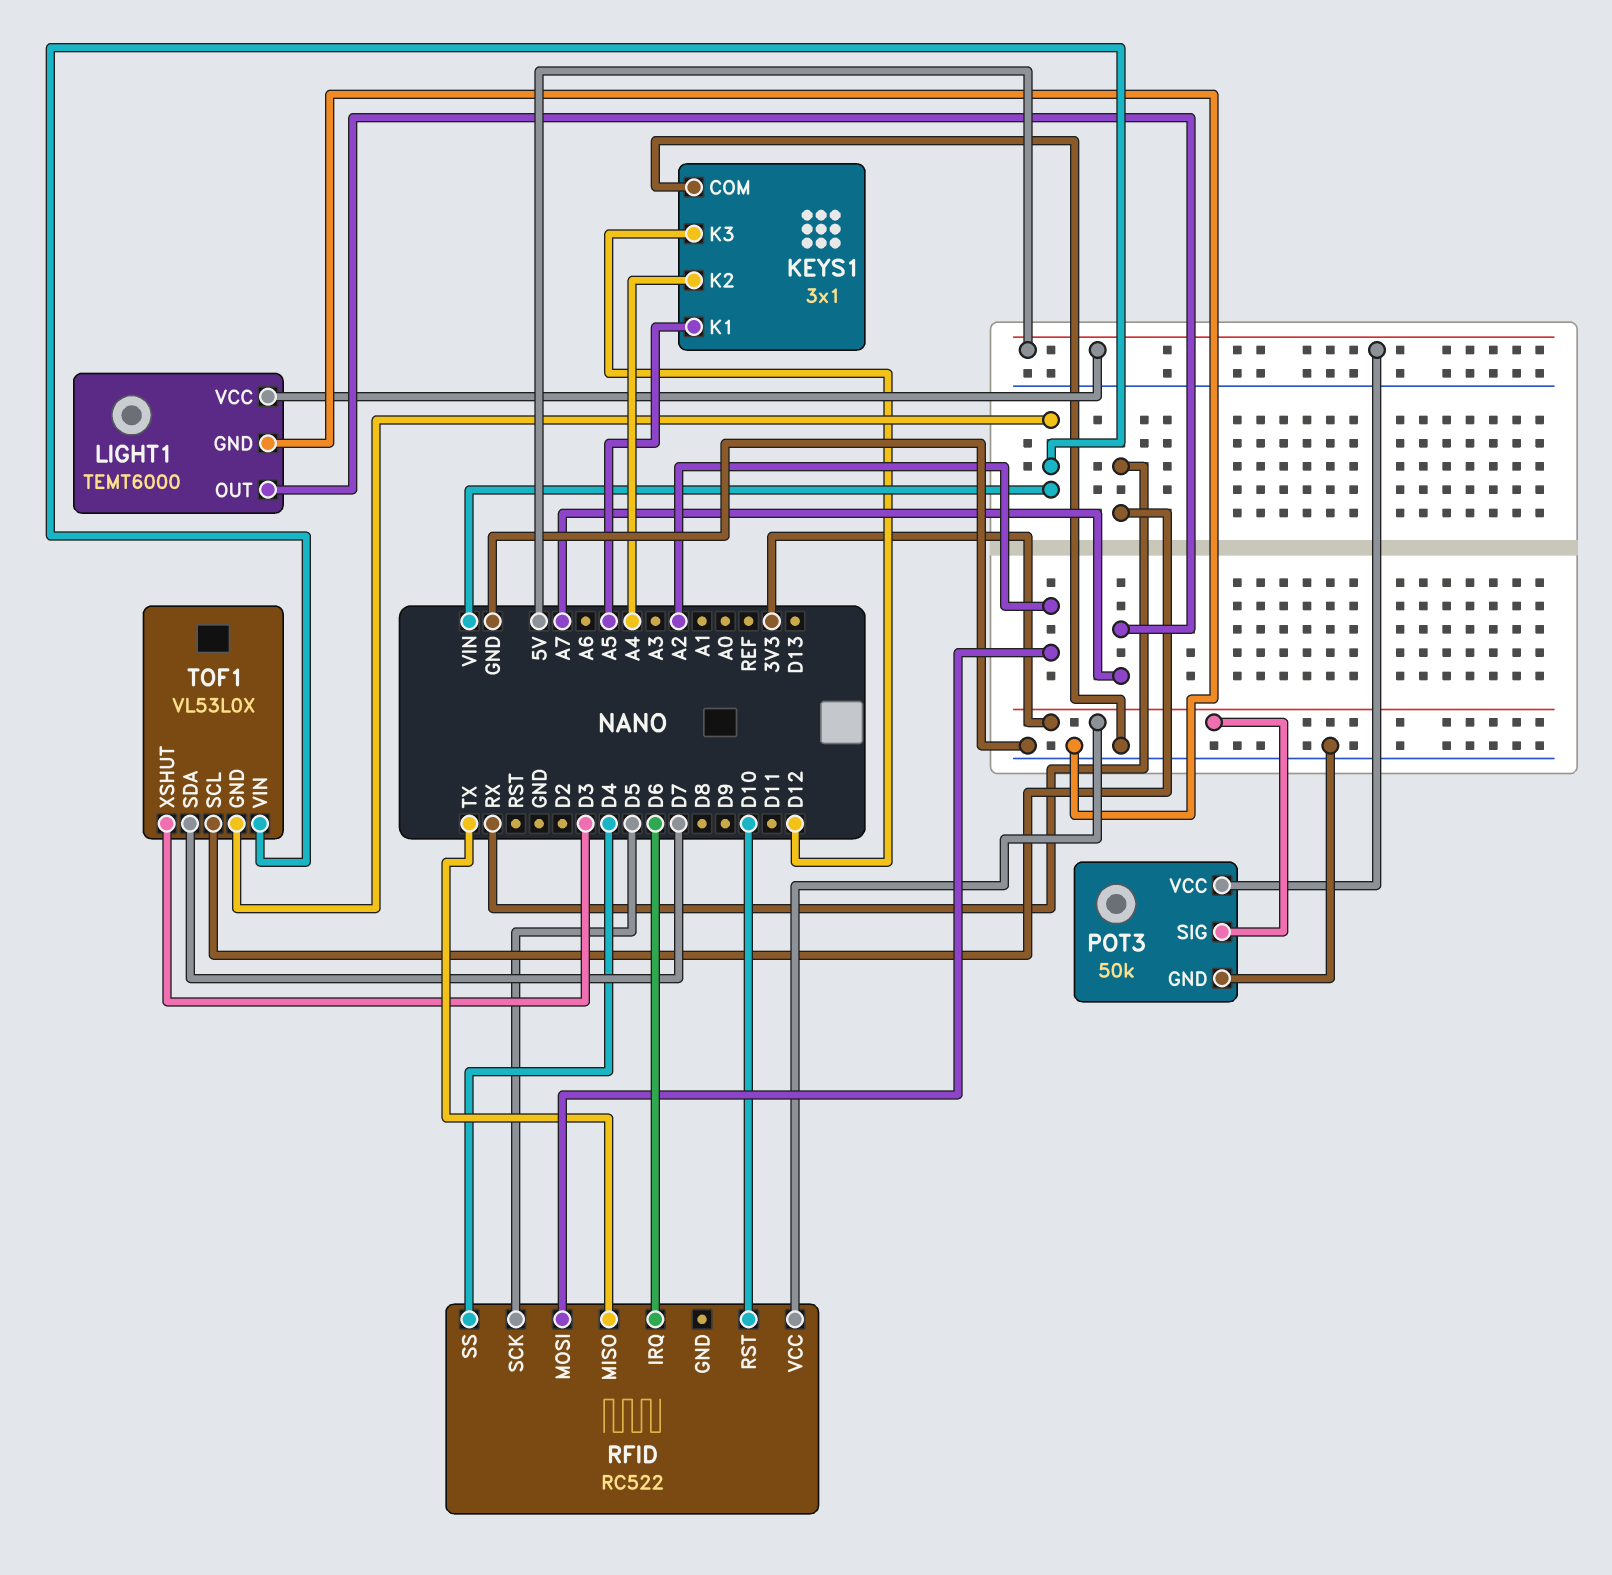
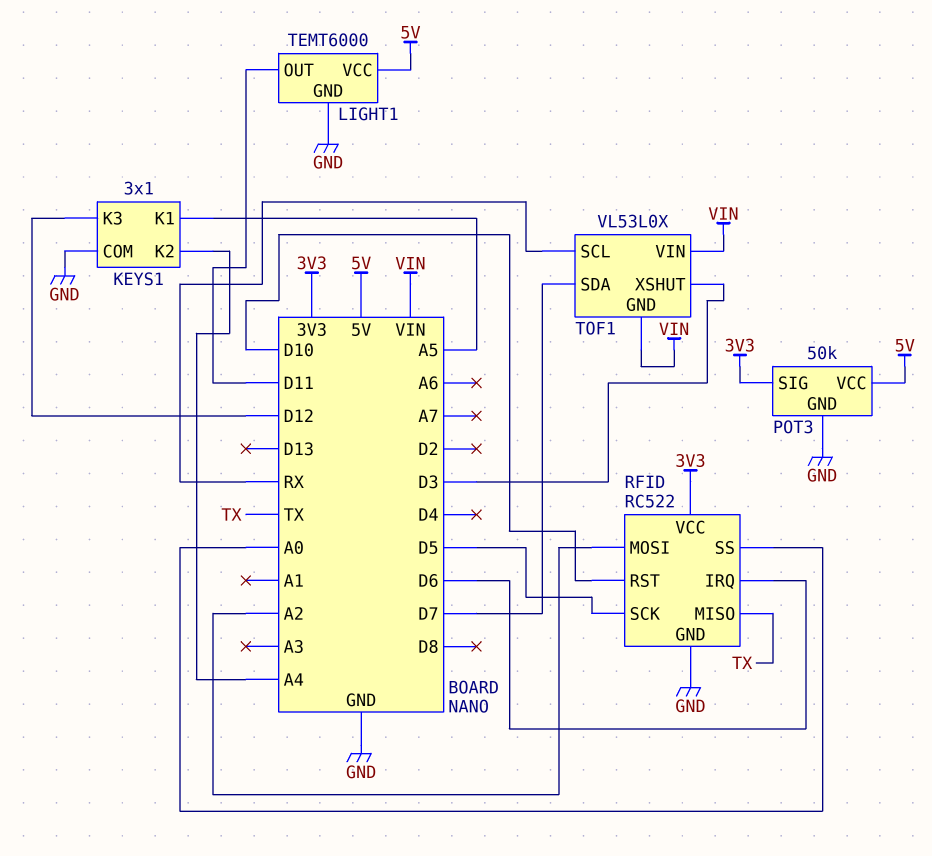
LIGHT1 pin OUT: A7 -> D11
RFID pin GND: none -> GND
RFID pin SS: D4 -> A0

